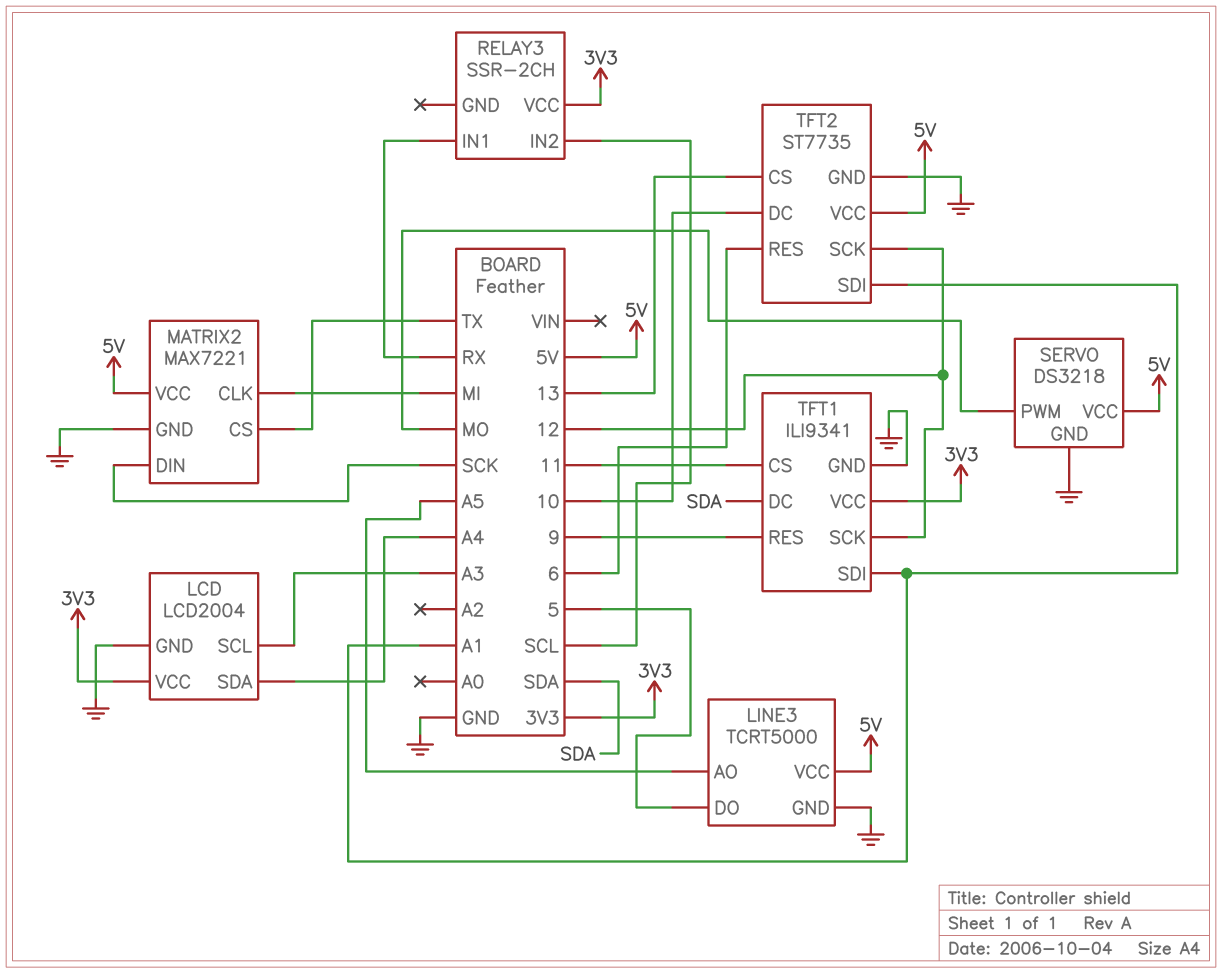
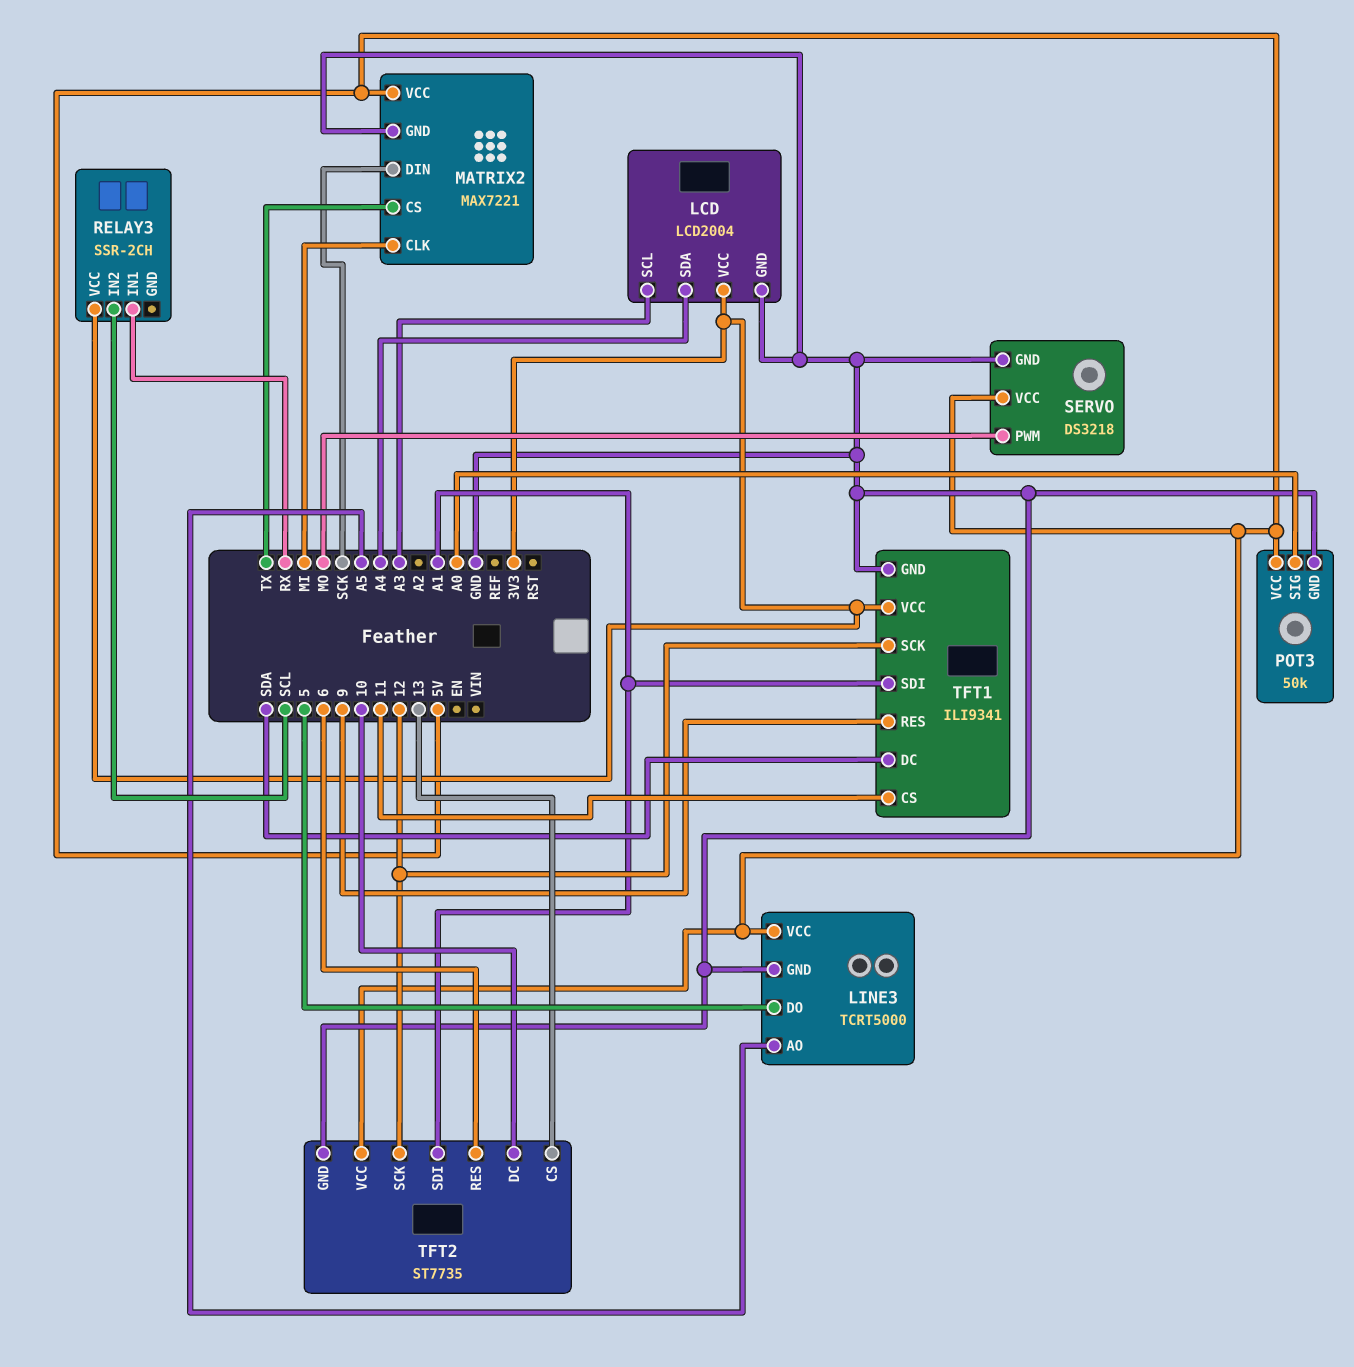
POT3: none -> 50k
POT3 pin GND: none -> GND
POT3 pin SIG: none -> A0
POT3 pin VCC: none -> 5V

